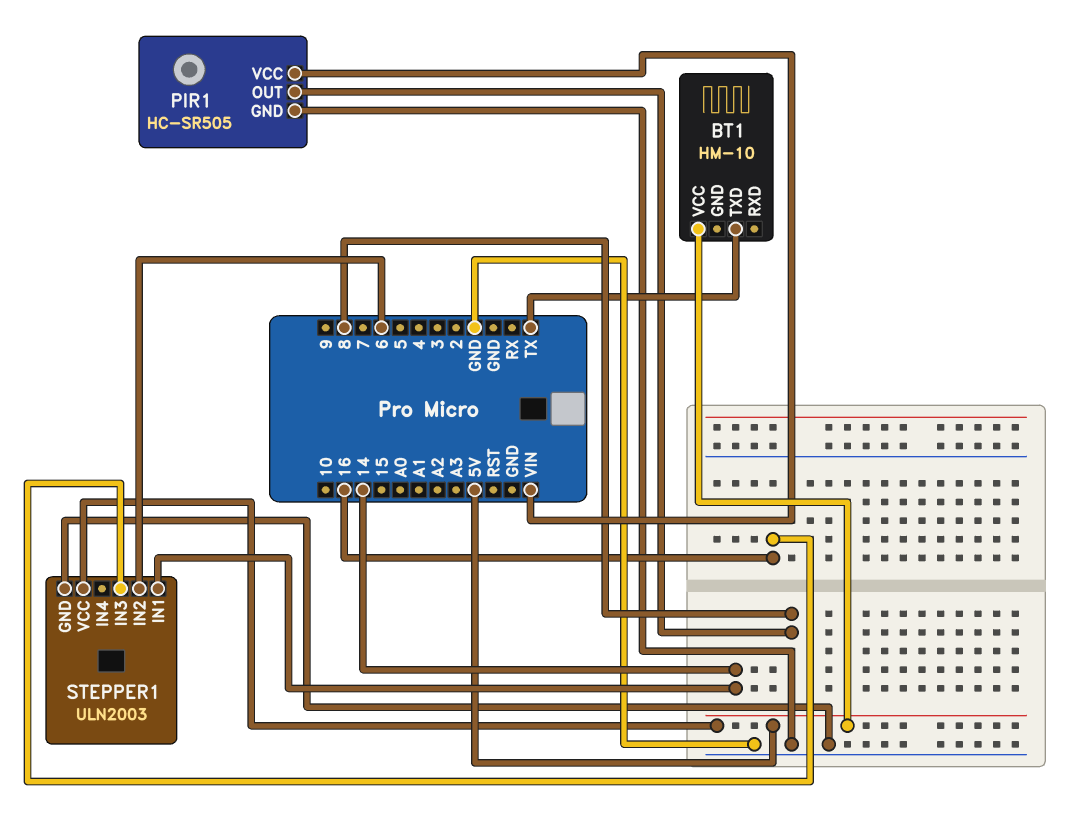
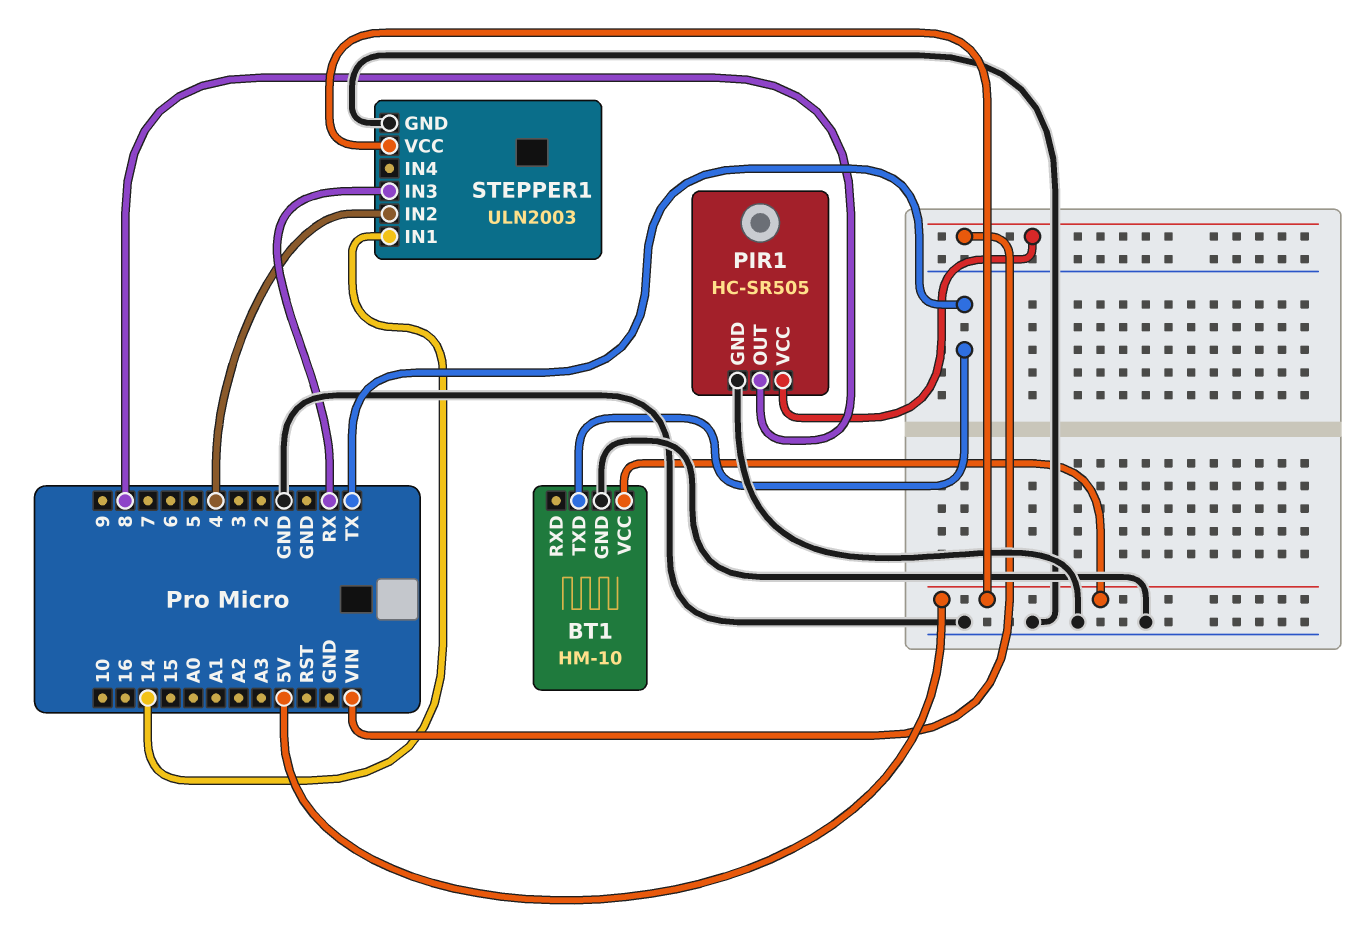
BT1 pin GND: none -> GND
STEPPER1 pin IN2: 6 -> 4
STEPPER1 pin IN3: 16 -> RX

